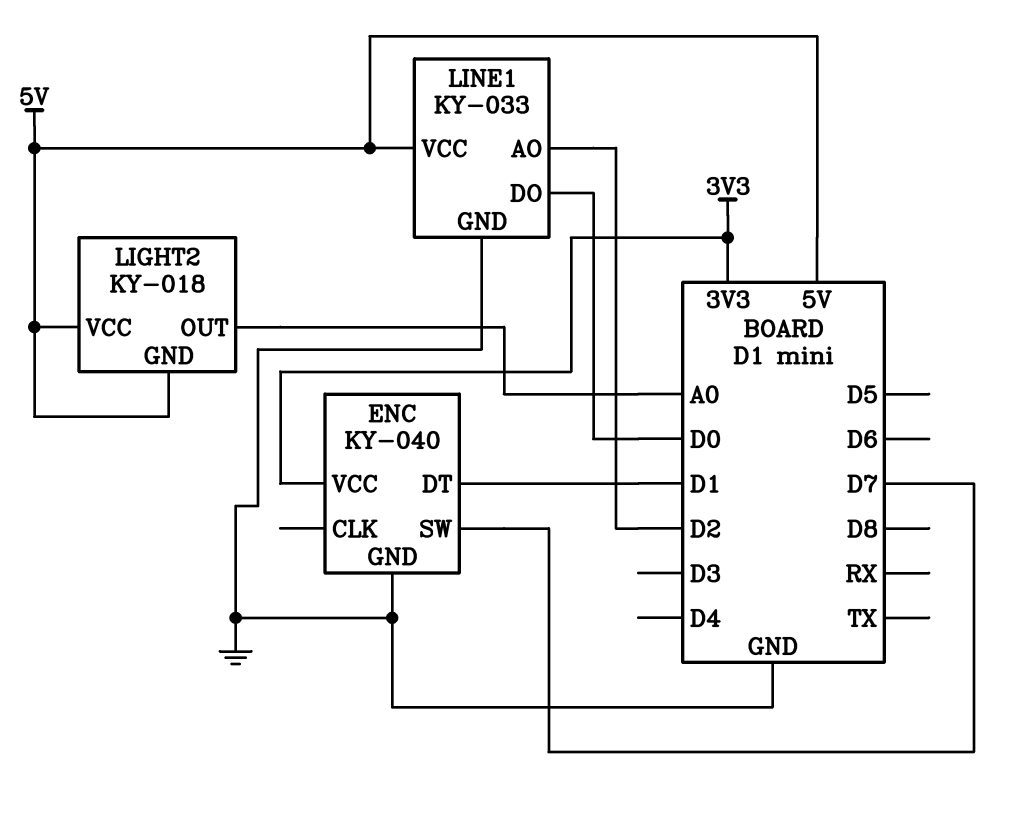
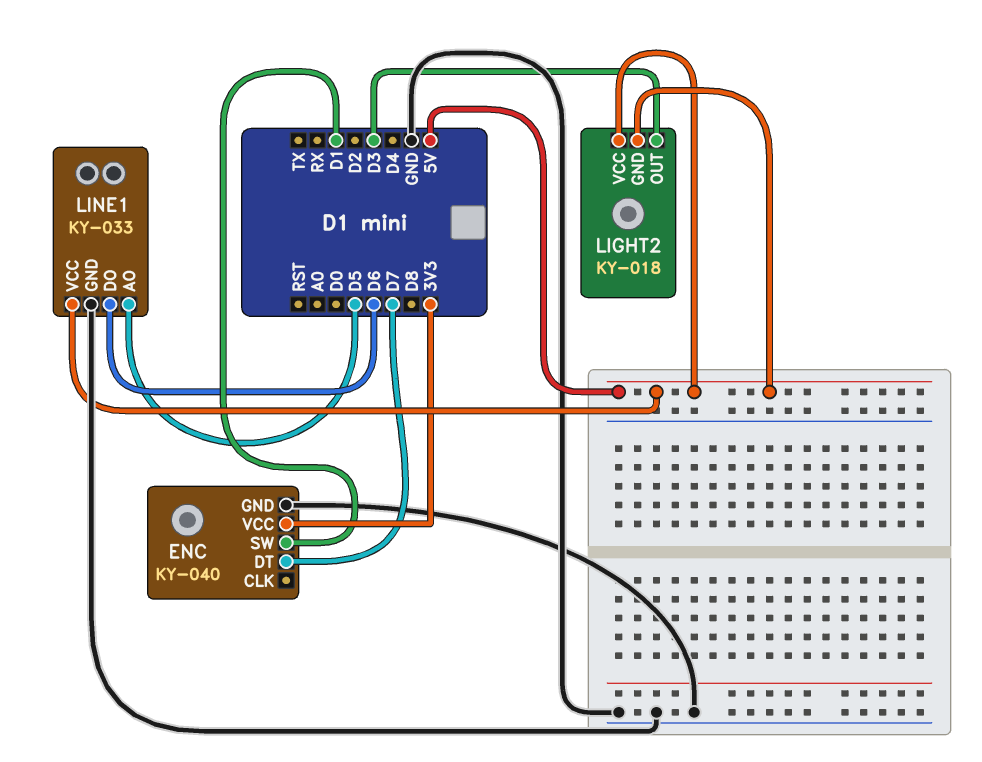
ENC pin DT: D1 -> D7
ENC pin SW: D7 -> D1
LIGHT2 pin OUT: A0 -> D3
LINE1 pin AO: D2 -> D5
LINE1 pin DO: D0 -> D6

